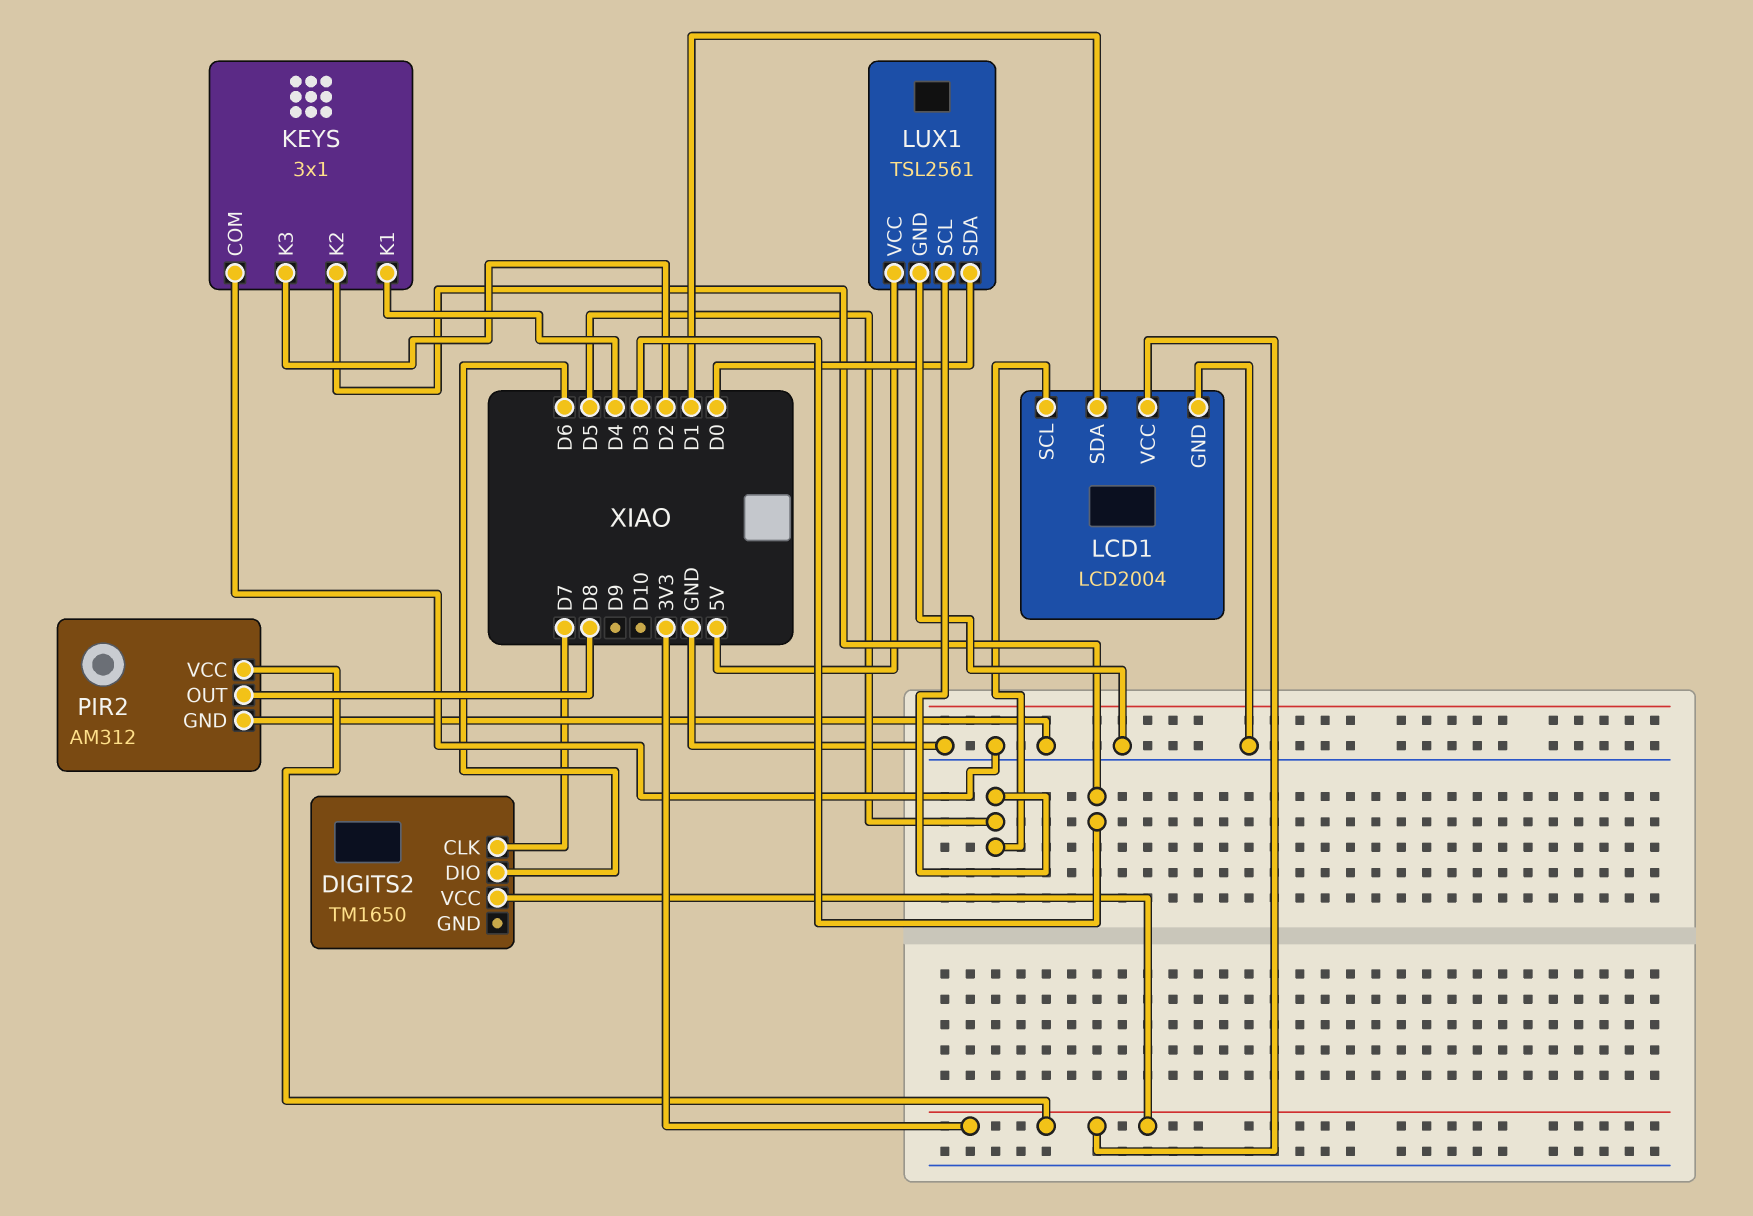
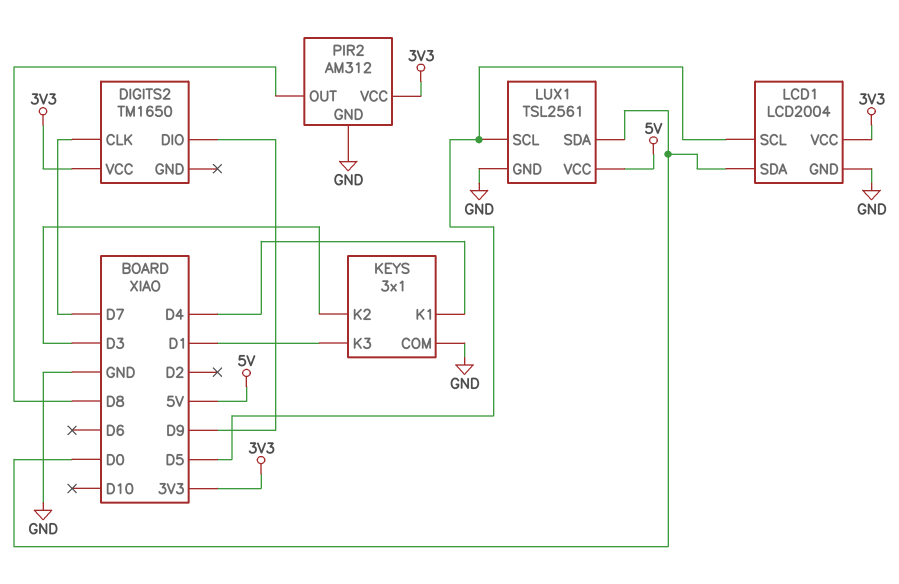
DIGITS2 pin DIO: D6 -> D9
KEYS pin K3: D2 -> D1
LCD1 pin SDA: D1 -> D0

